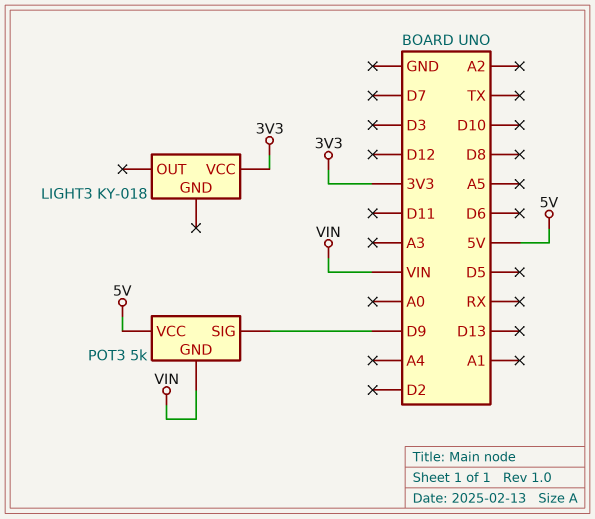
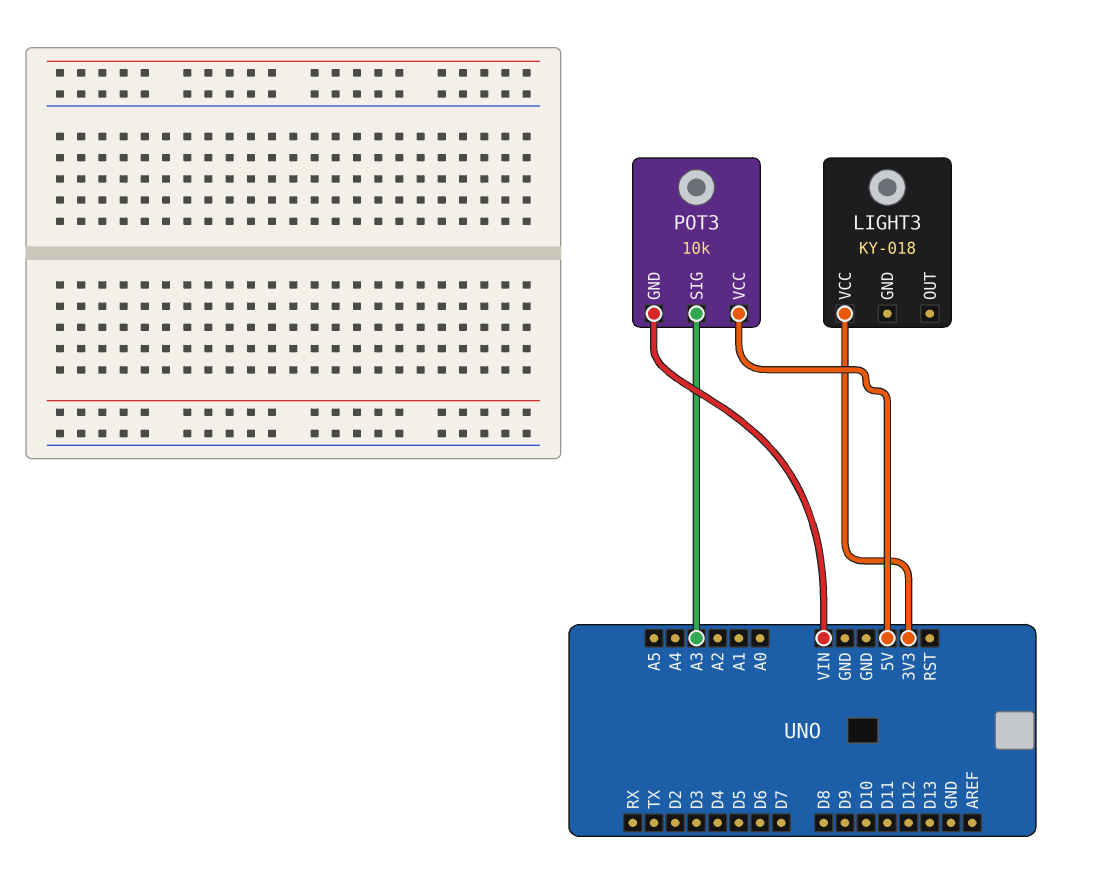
POT3: 5k -> 10k
POT3 pin SIG: D9 -> A3

